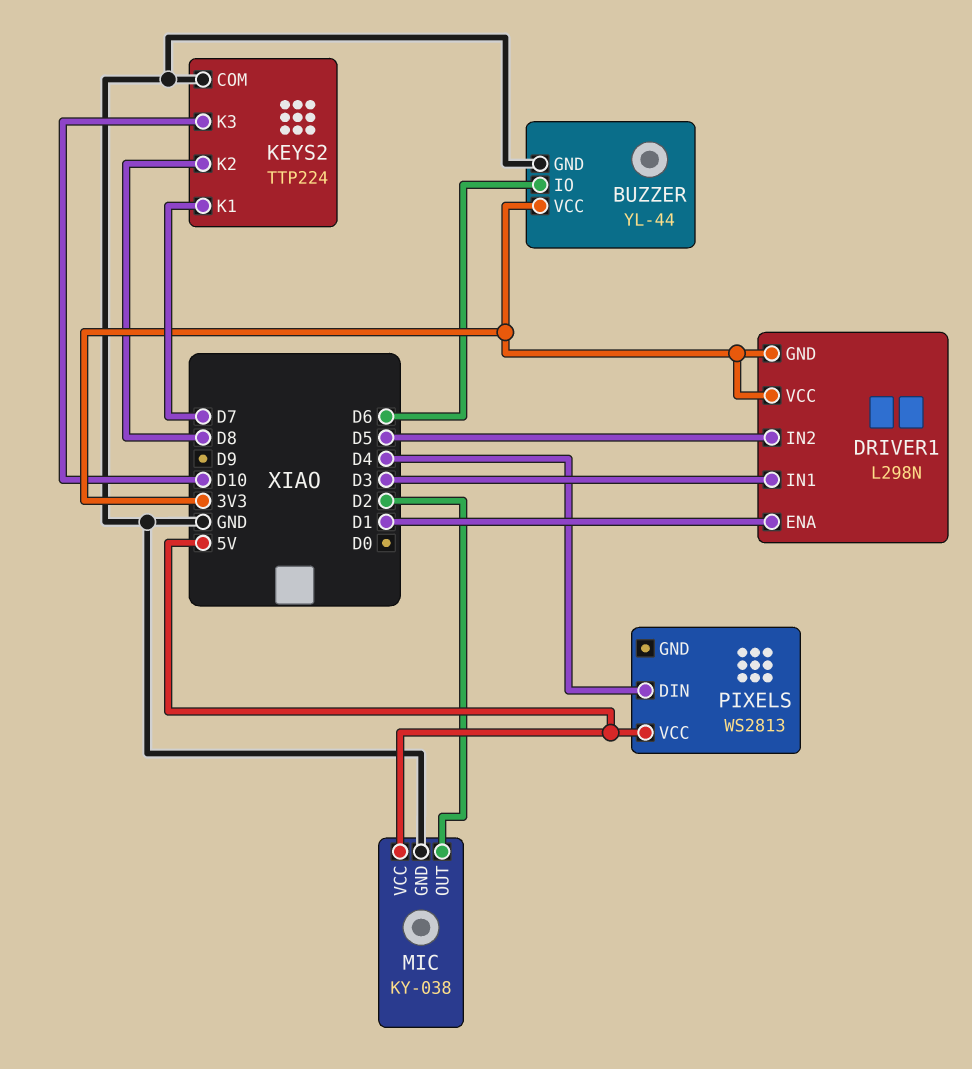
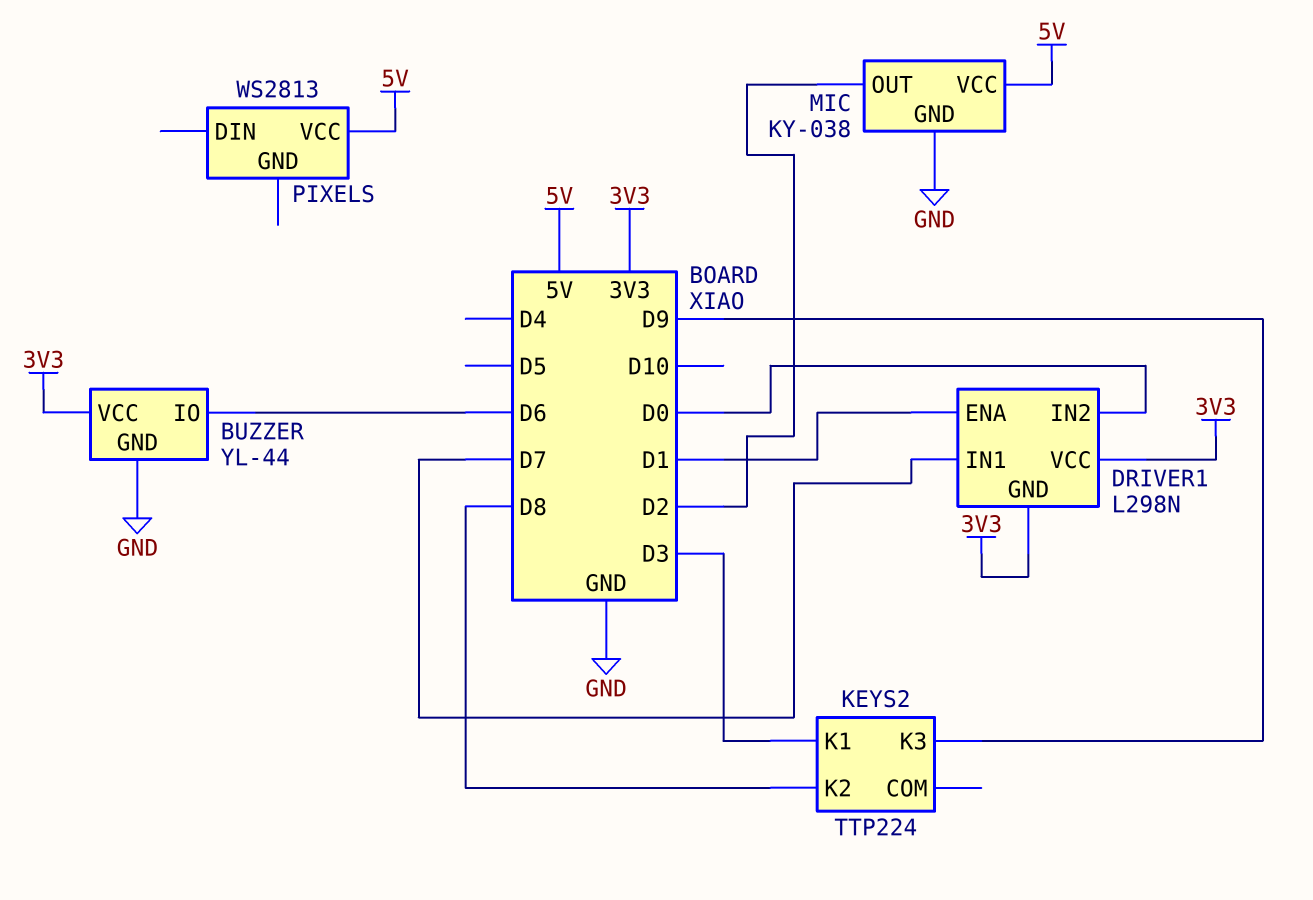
DRIVER1 pin IN1: D3 -> D7
DRIVER1 pin IN2: D5 -> D0
KEYS2 pin COM: GND -> none
KEYS2 pin K1: D7 -> D3
KEYS2 pin K3: D10 -> D9
PIXELS pin DIN: D4 -> none

